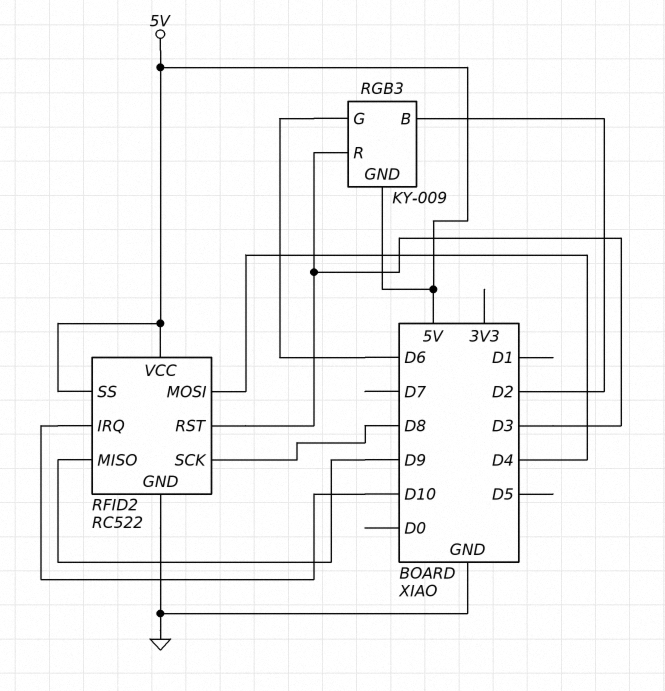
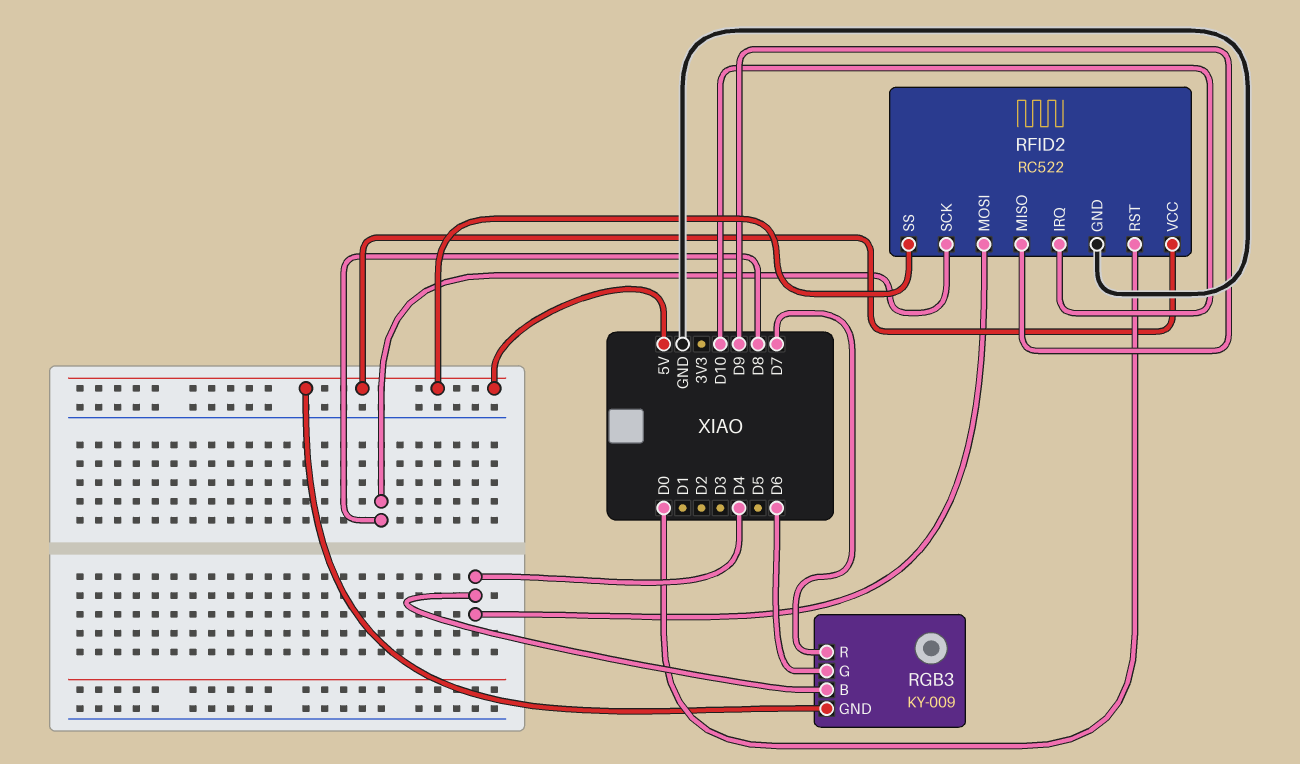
RFID2 pin RST: D3 -> D0
RGB3 pin B: D2 -> D4
RGB3 pin R: D3 -> D7

